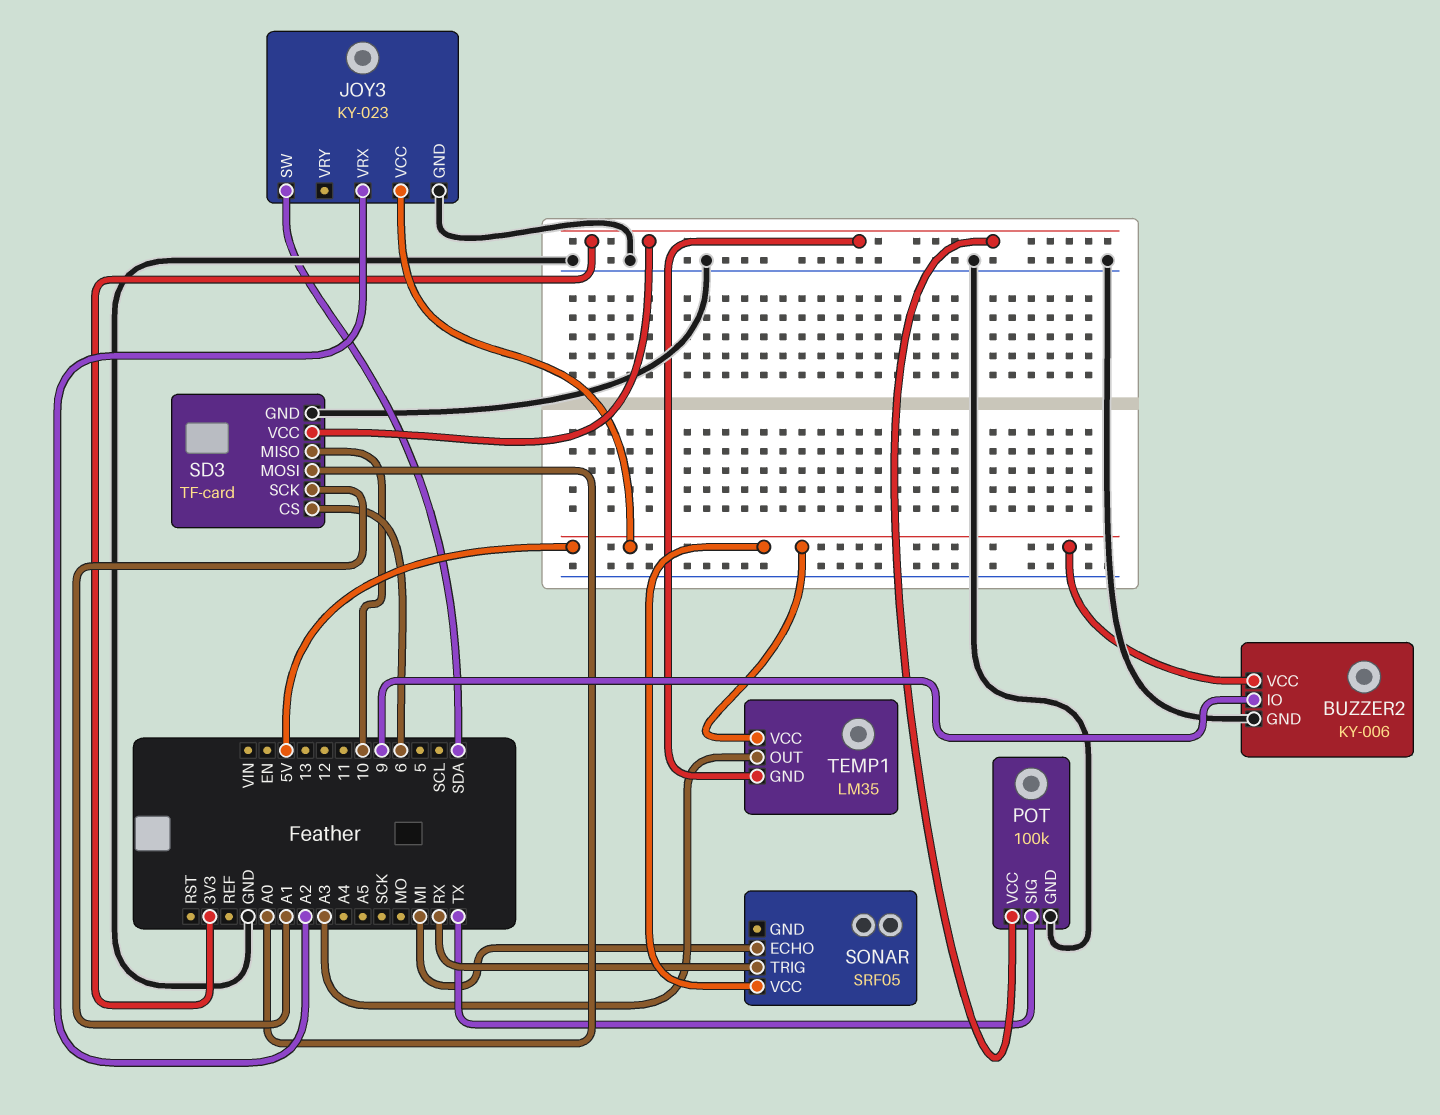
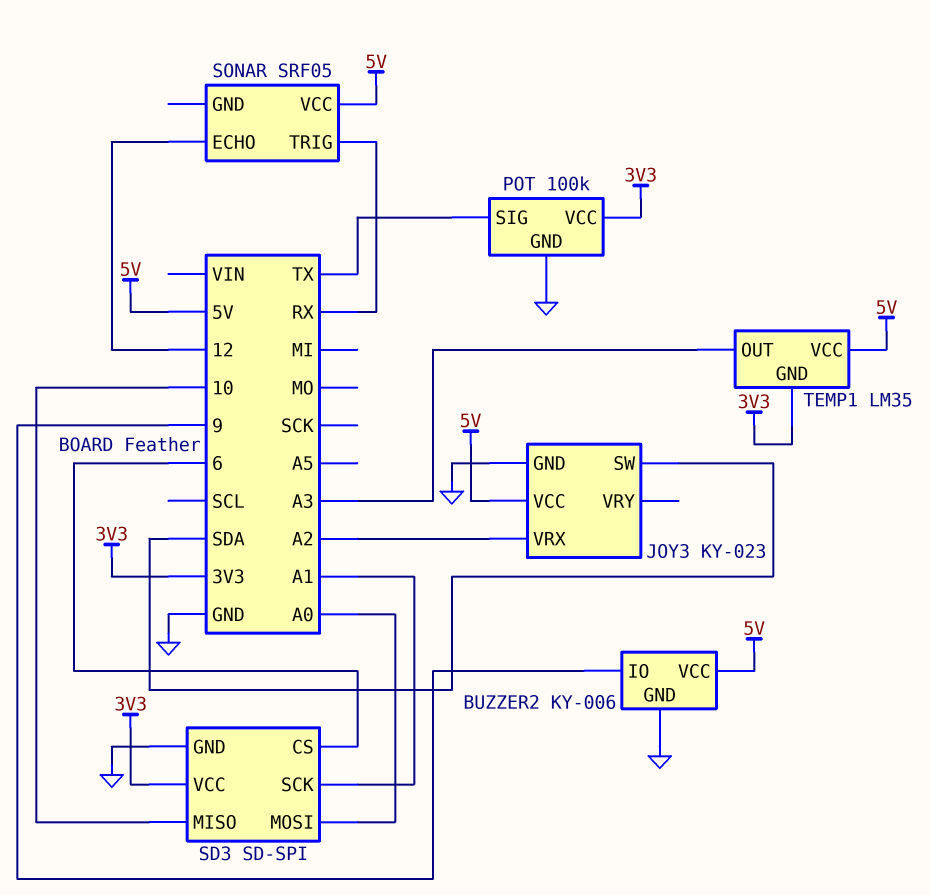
SD3: TF-card -> SD-SPI
SONAR pin ECHO: MI -> 12

